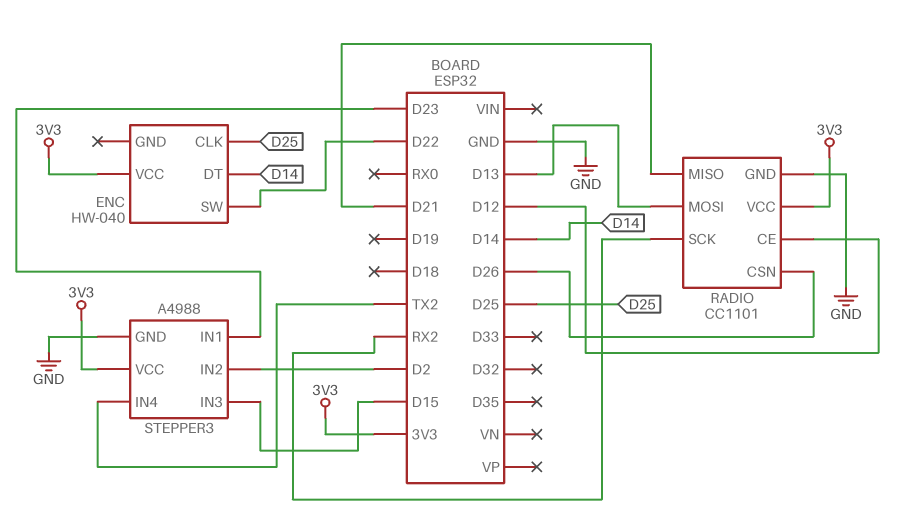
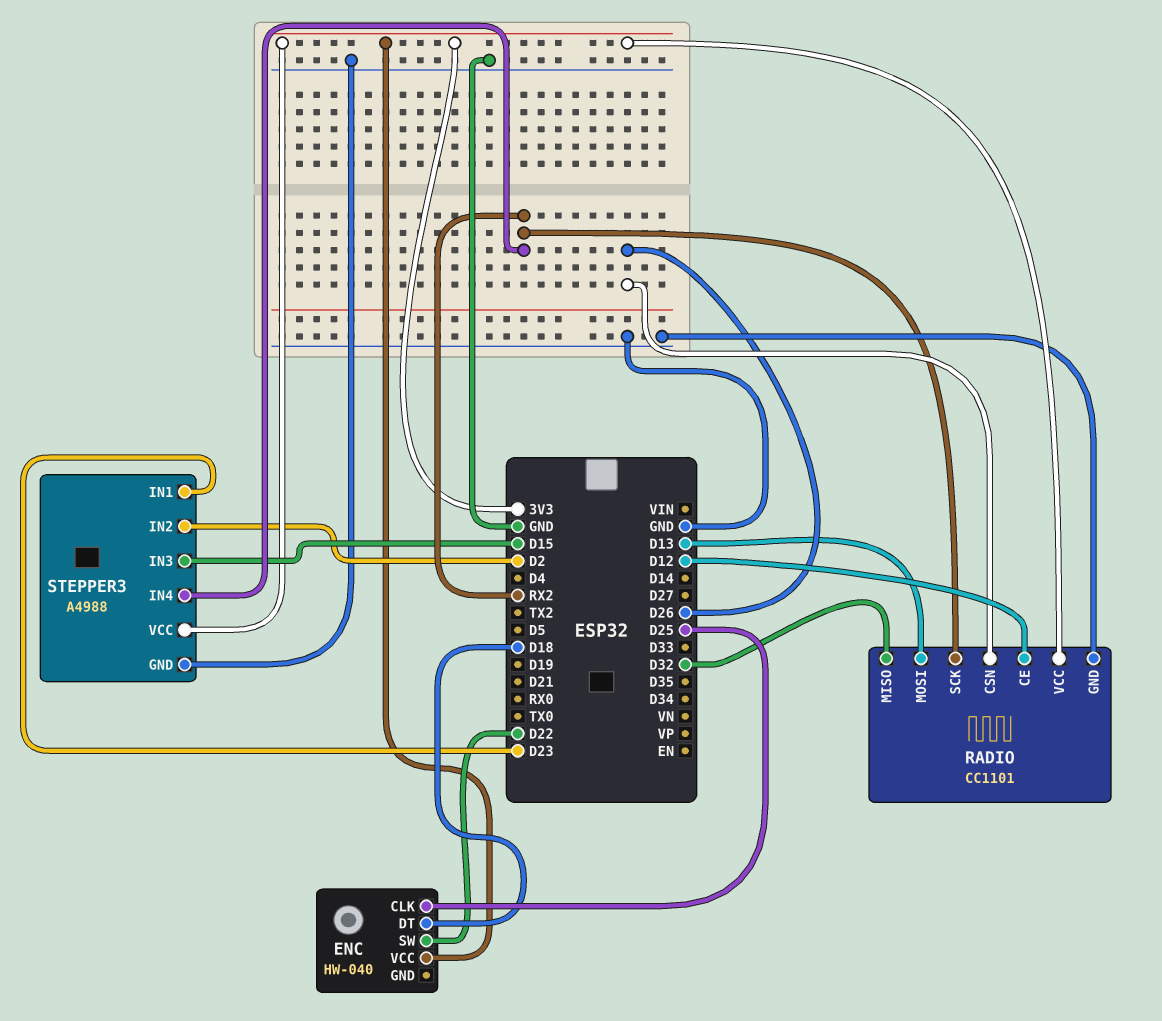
ENC pin DT: D14 -> D18
RADIO pin MISO: D21 -> D32
STEPPER3 pin IN4: TX2 -> RX2

